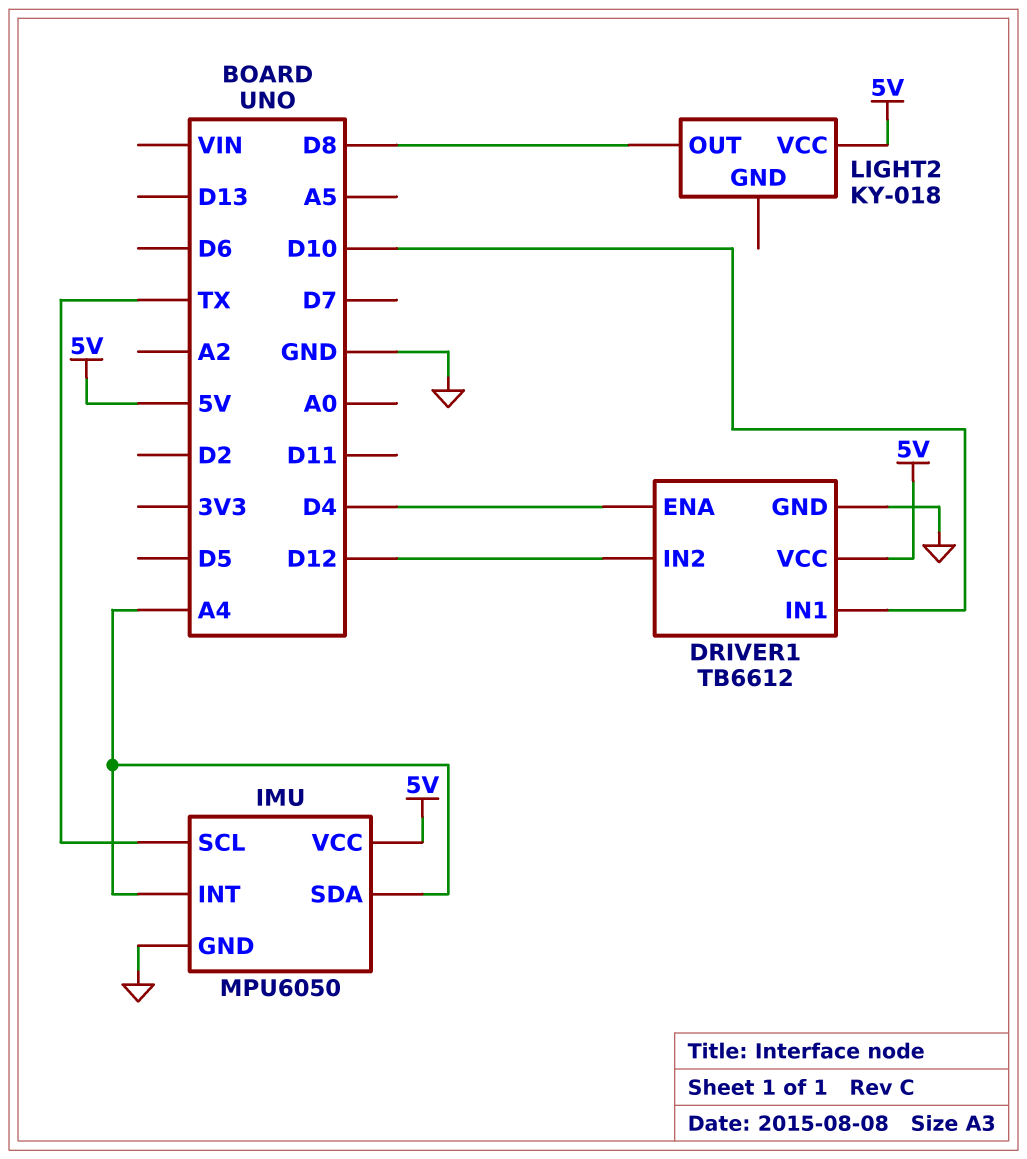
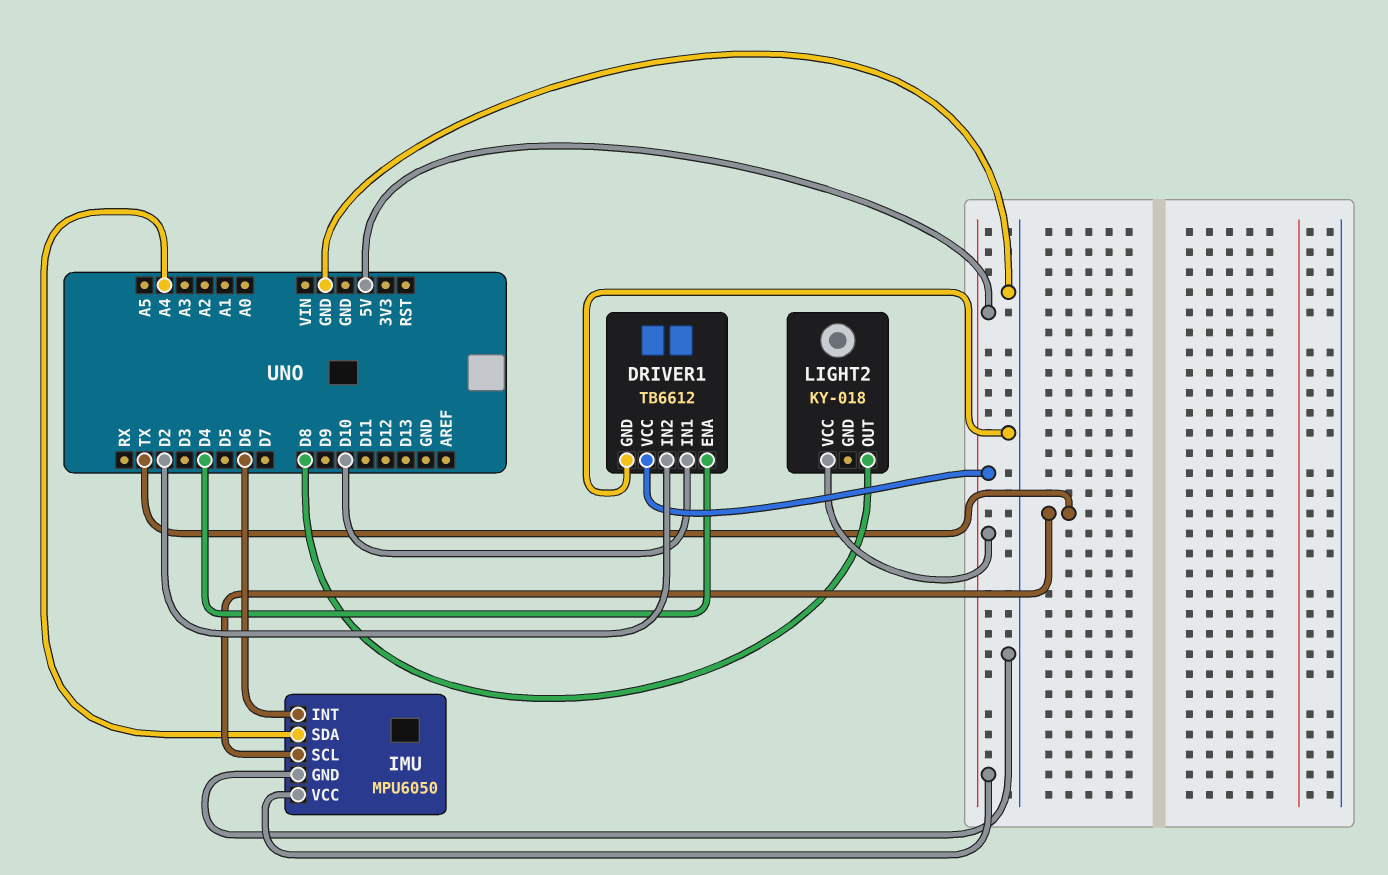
DRIVER1 pin IN2: D12 -> D2
IMU pin INT: A4 -> D6

